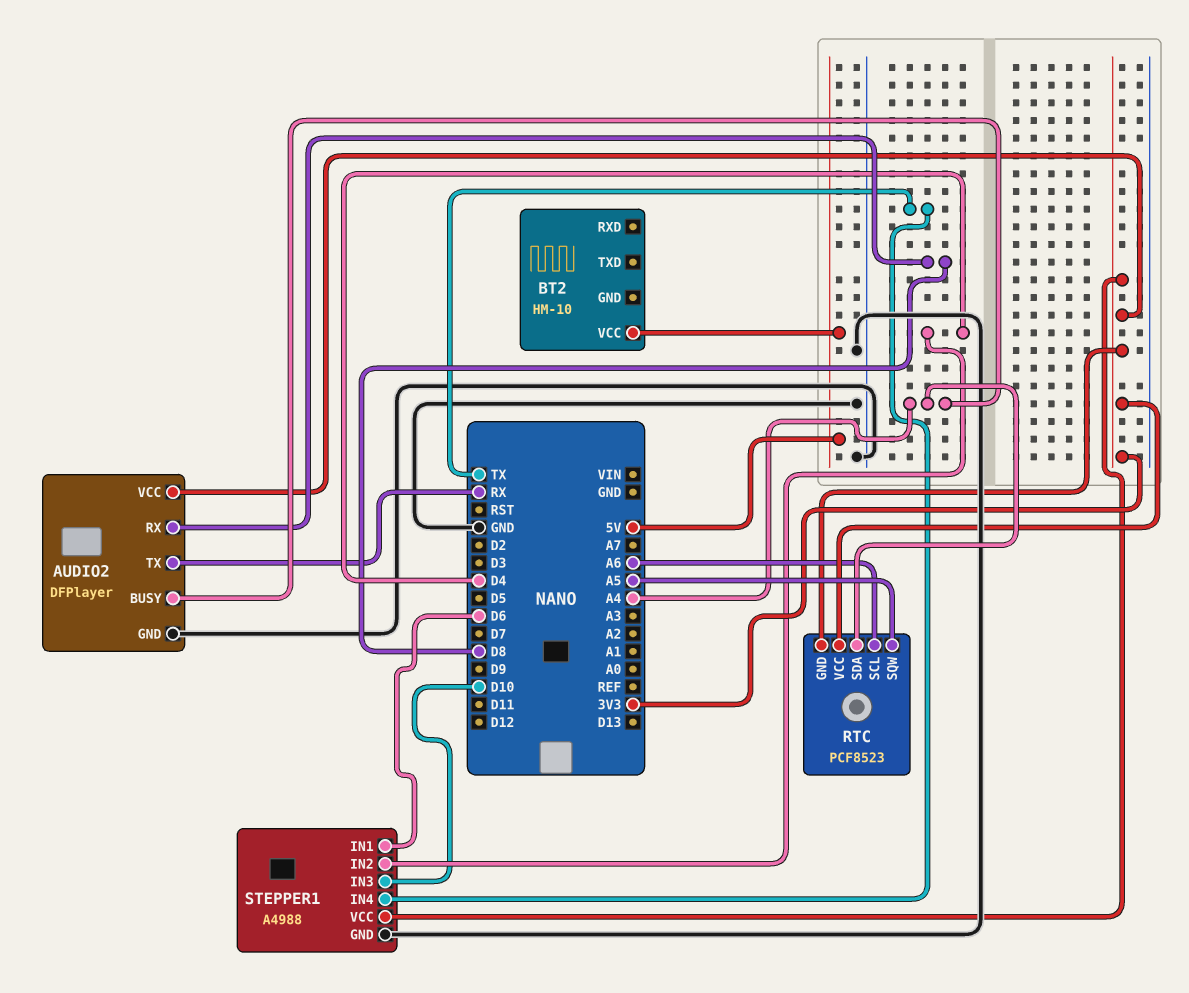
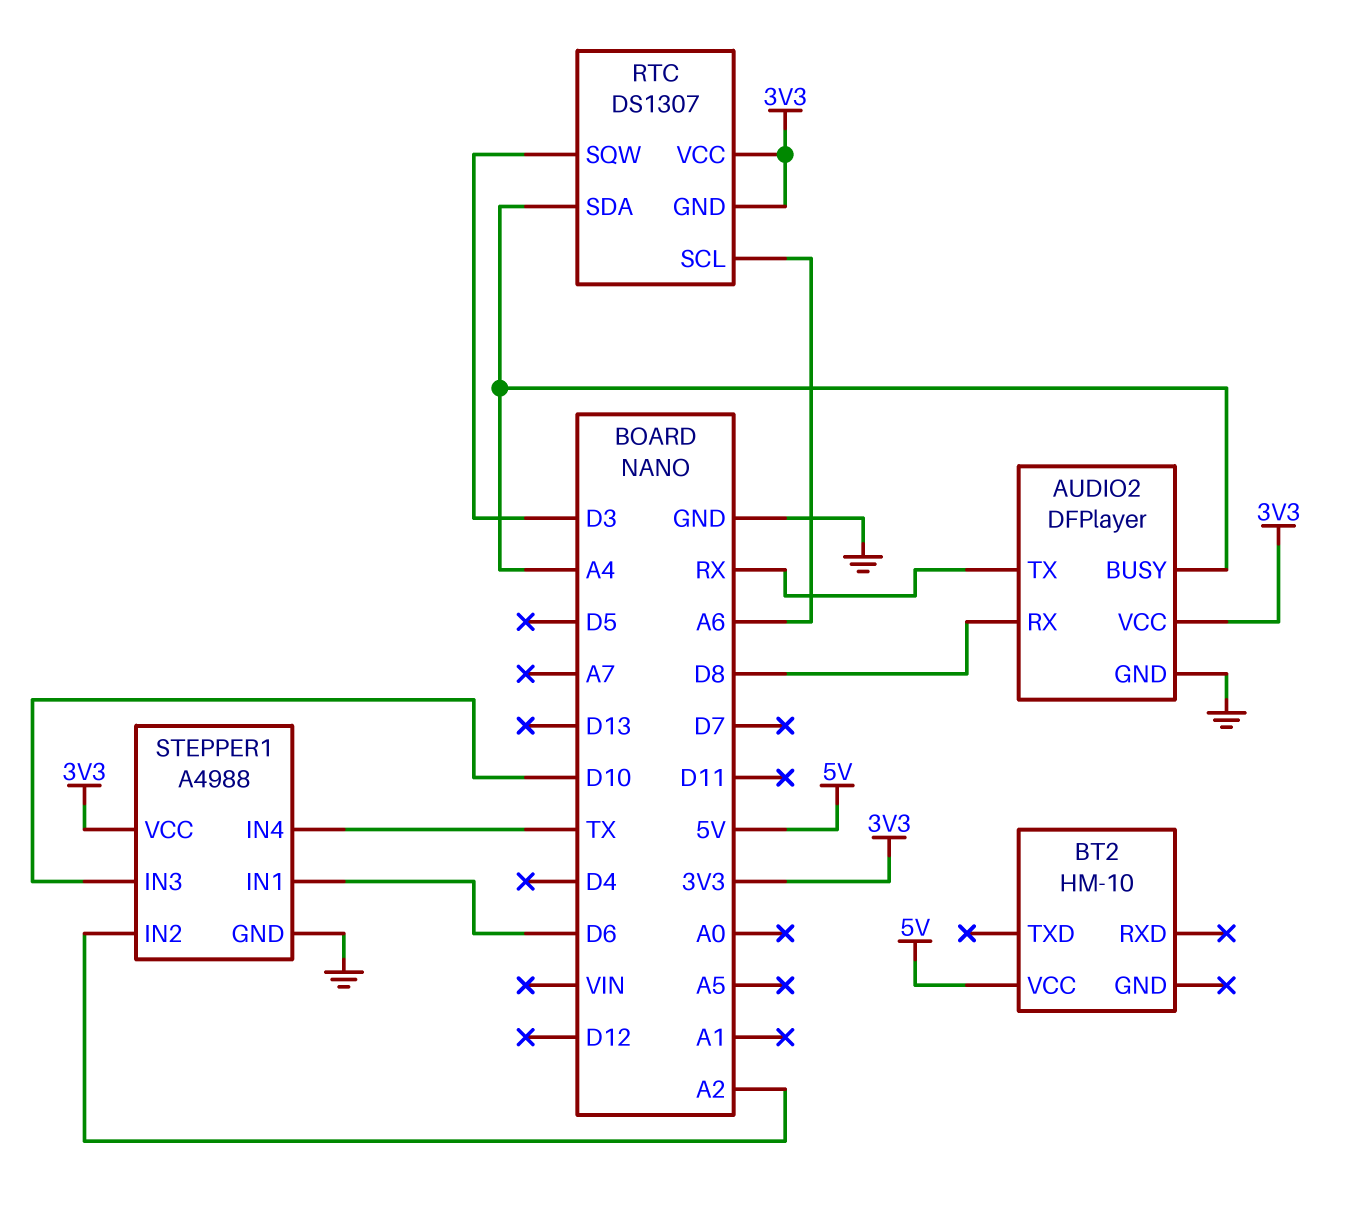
RTC: PCF8523 -> DS1307
RTC pin SQW: A5 -> D3
STEPPER1 pin IN2: D4 -> A2

